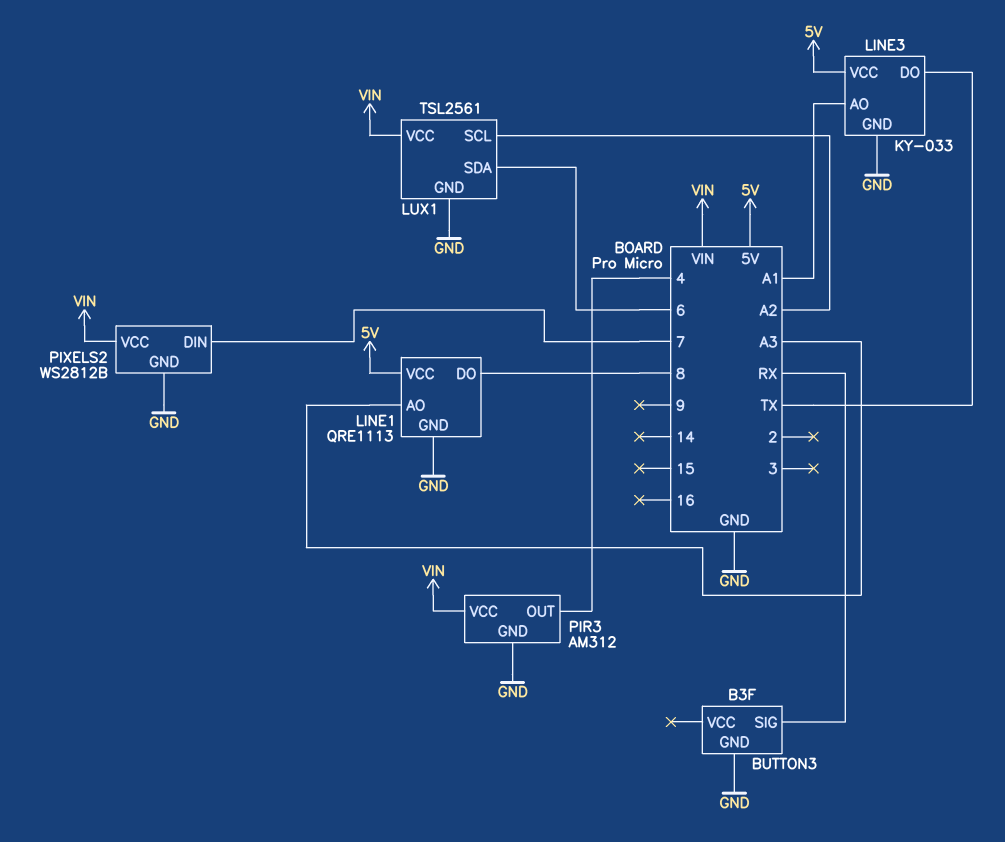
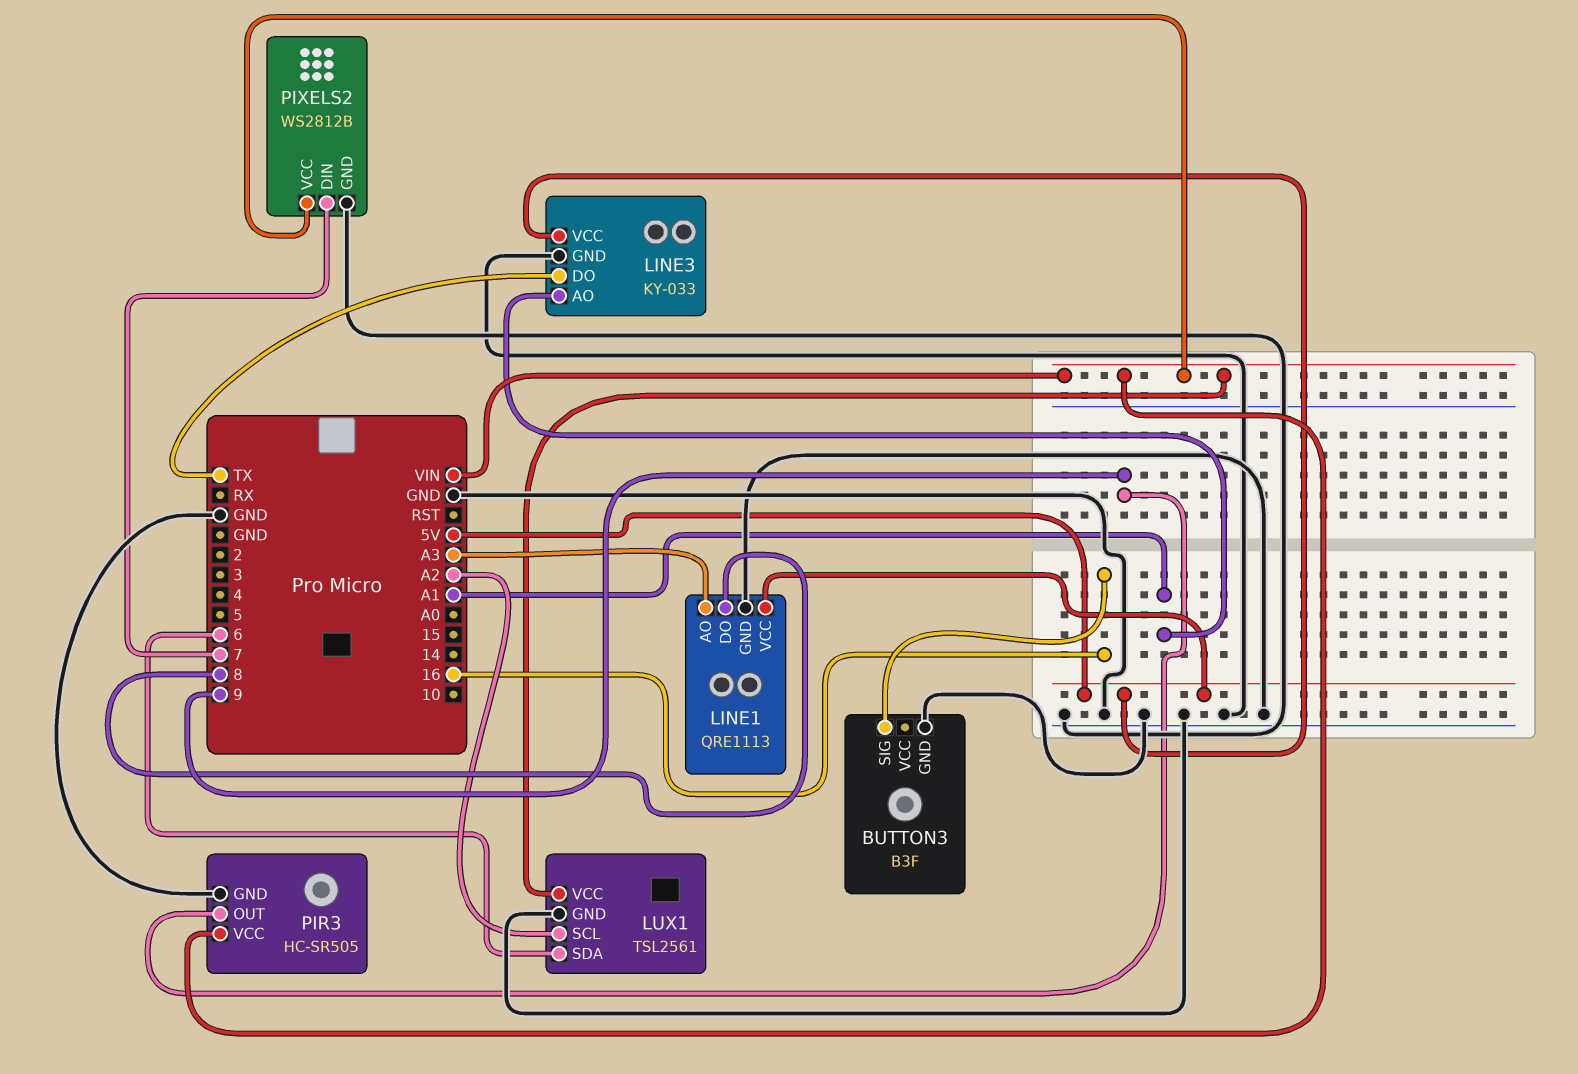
BUTTON3 pin SIG: RX -> 16
PIR3: AM312 -> HC-SR505
PIR3 pin OUT: 4 -> 9

